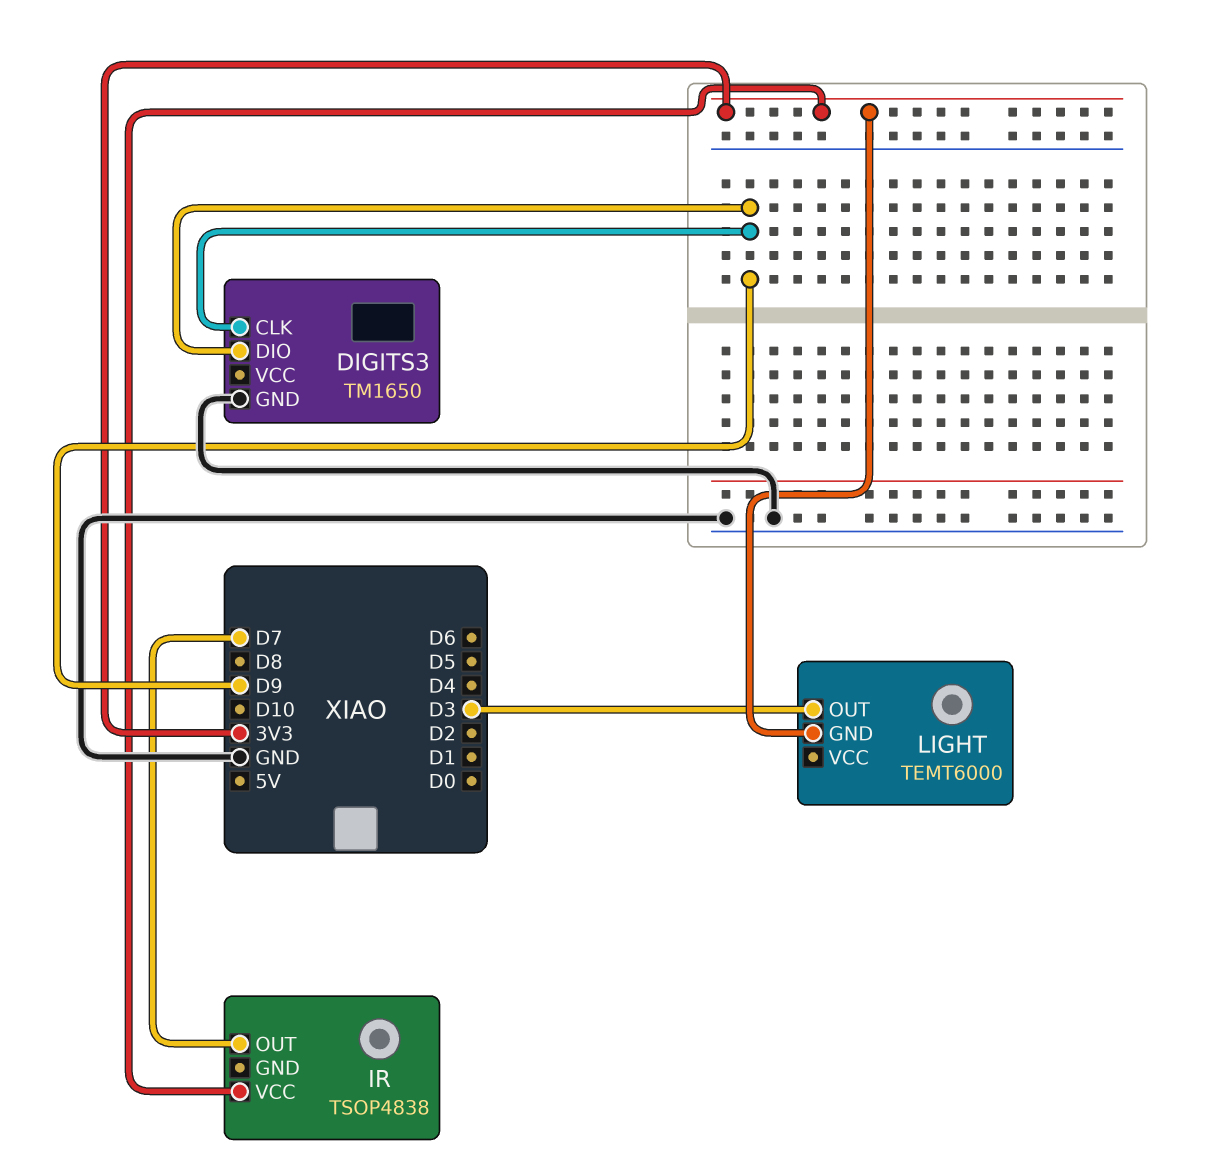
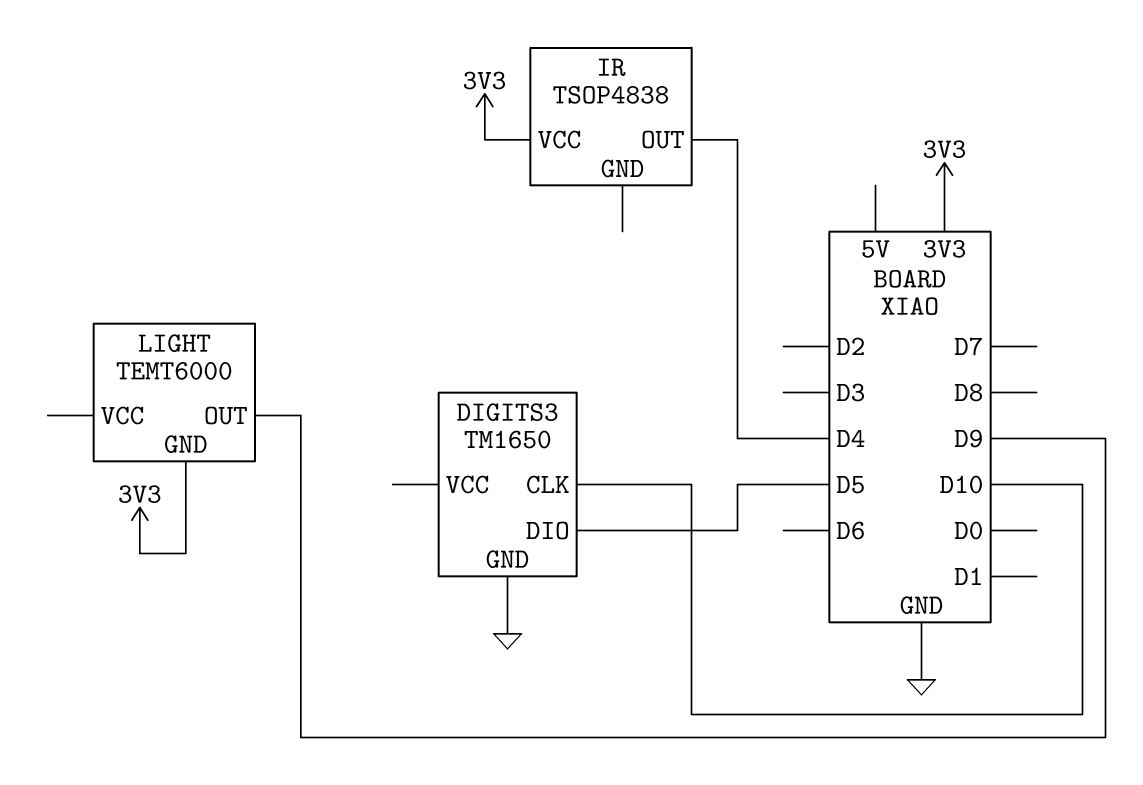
DIGITS3 pin CLK: D9 -> D10
DIGITS3 pin DIO: D9 -> D5
IR pin OUT: D7 -> D4
LIGHT pin OUT: D3 -> D9

